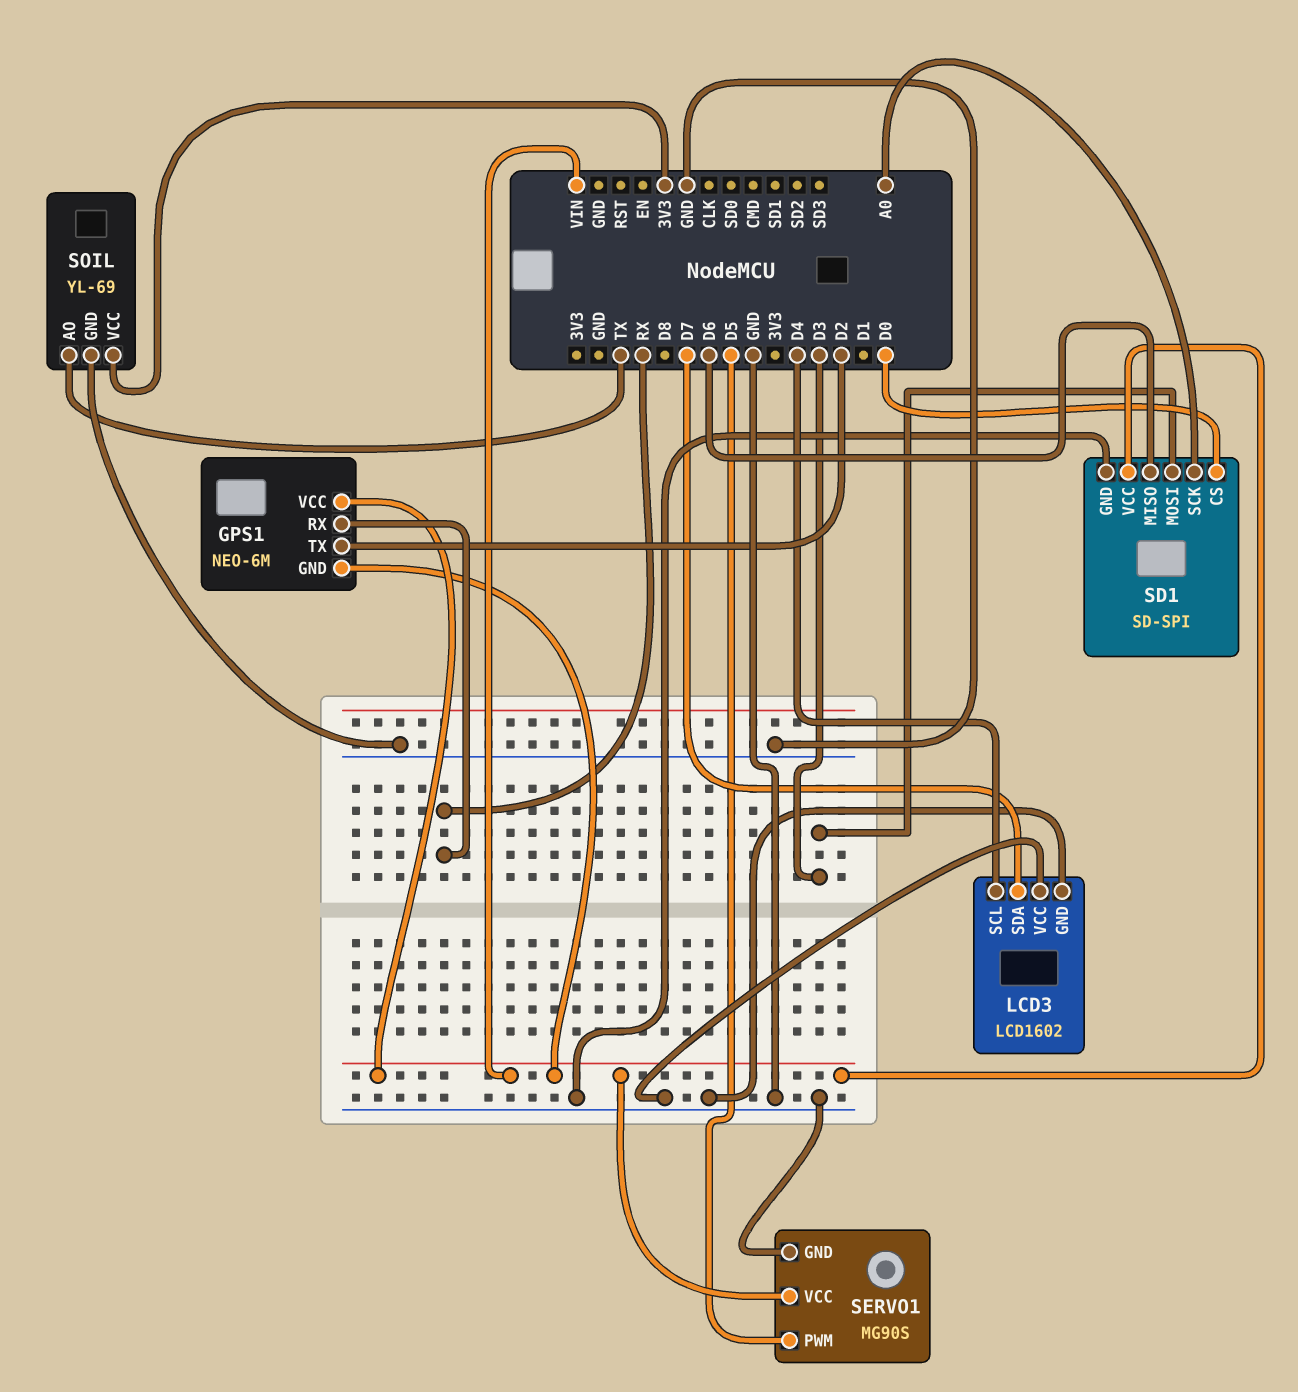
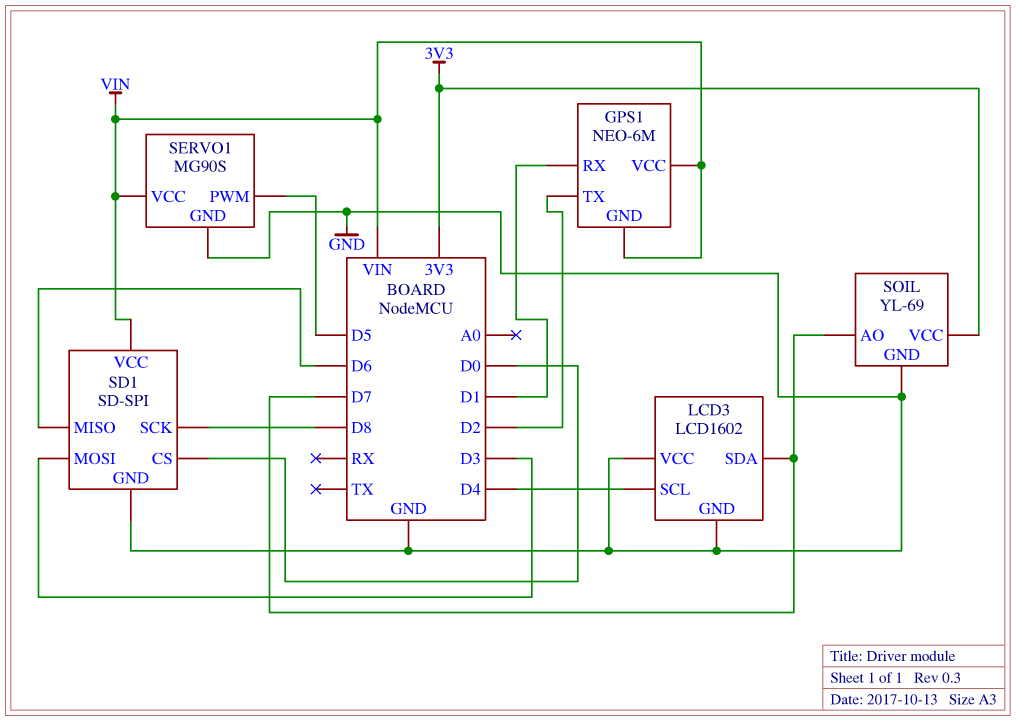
GPS1 pin RX: RX -> D1
SD1 pin SCK: A0 -> D8
SOIL pin AO: TX -> D7

